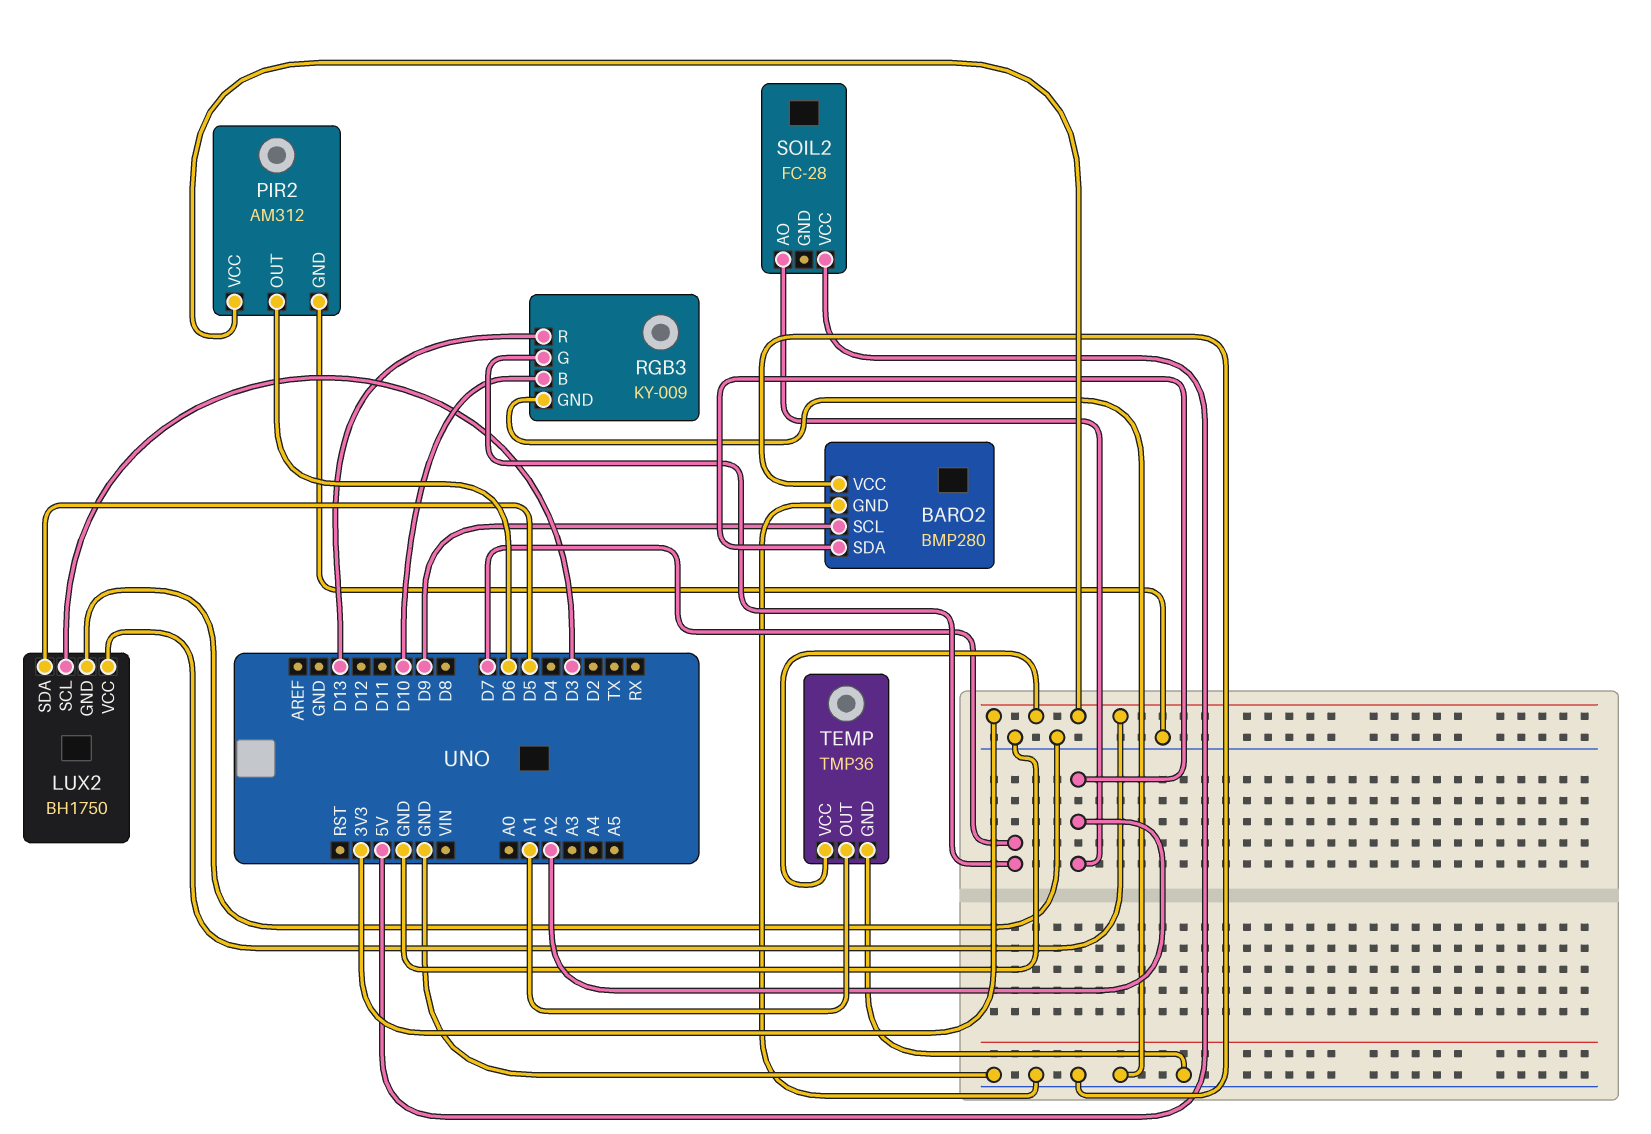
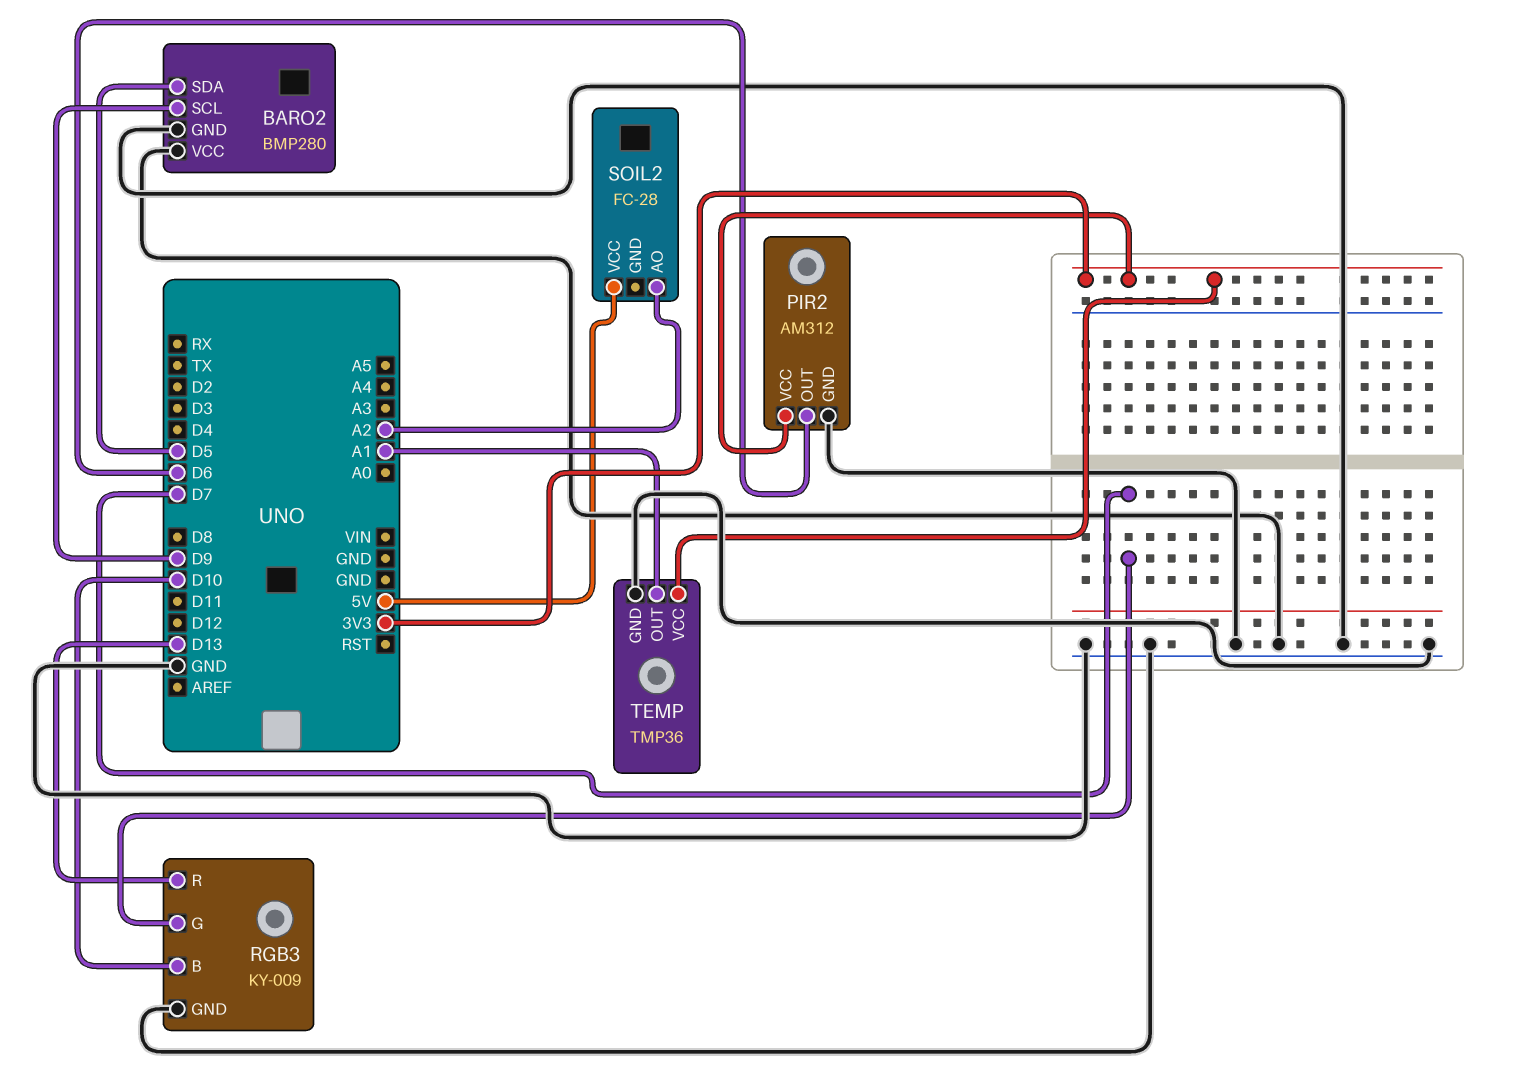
BARO2 pin SDA: A2 -> D5
LUX2: BH1750 -> none
LUX2 pin GND: GND -> none
LUX2 pin SCL: D3 -> none
LUX2 pin SDA: D5 -> none
LUX2 pin VCC: 3V3 -> none

